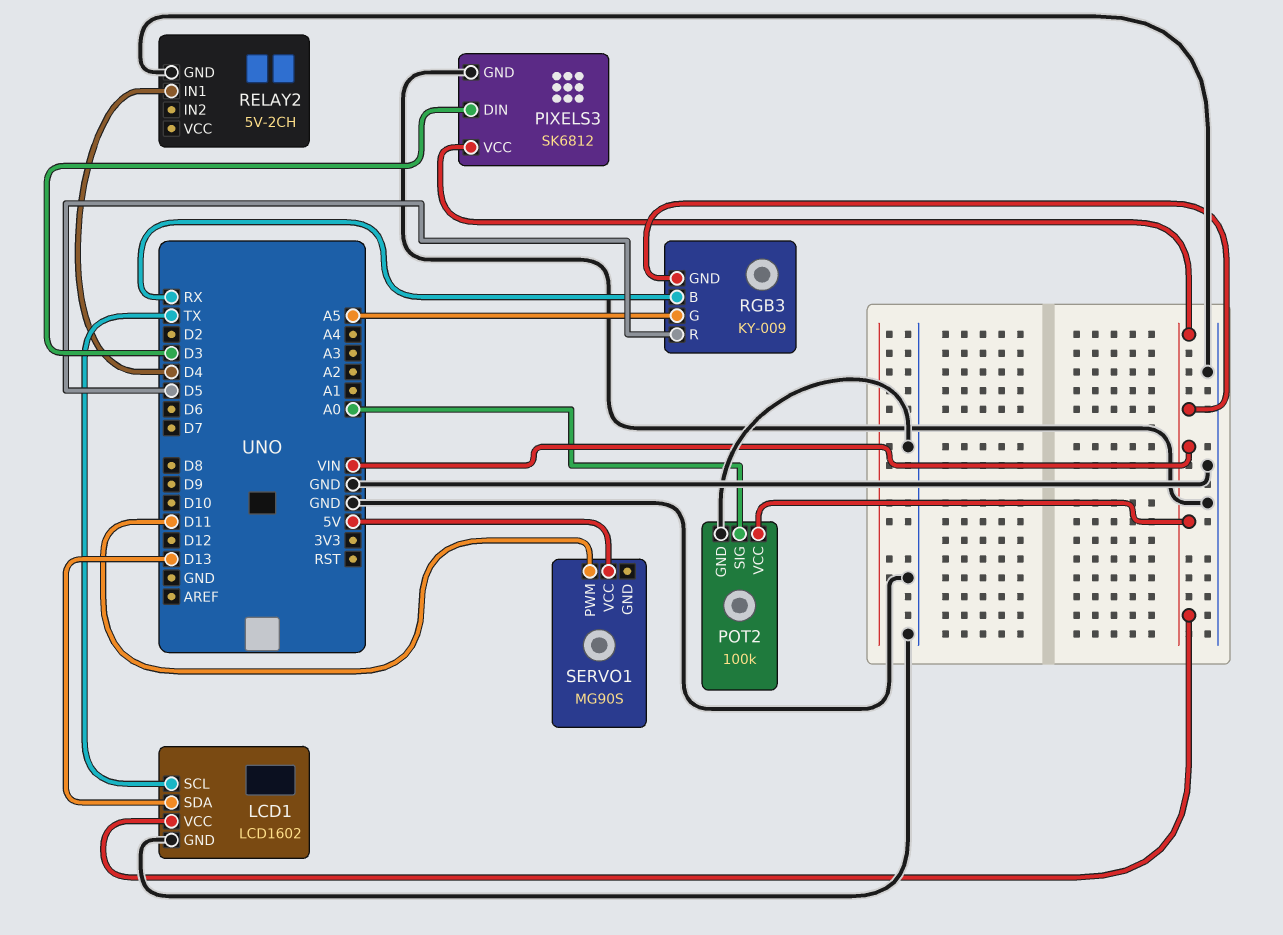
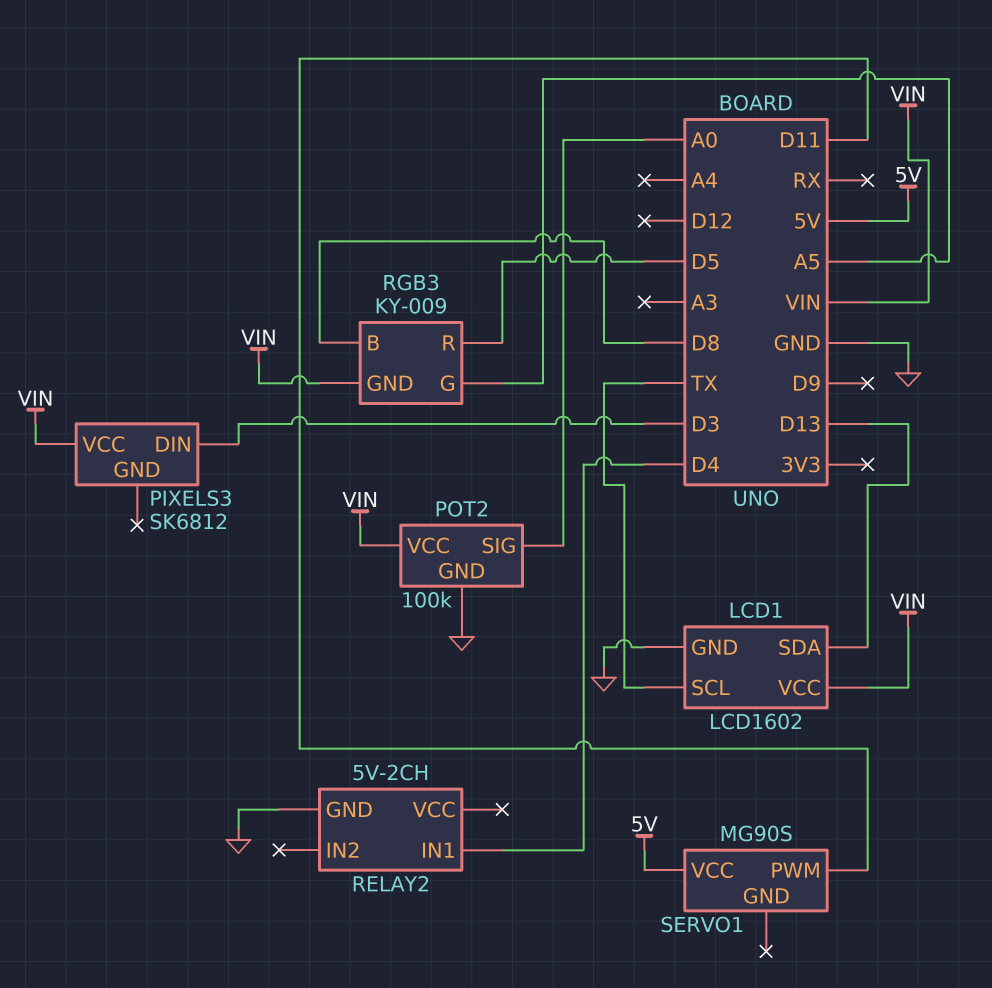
PIXELS3 pin GND: GND -> none
RGB3 pin B: RX -> D8

